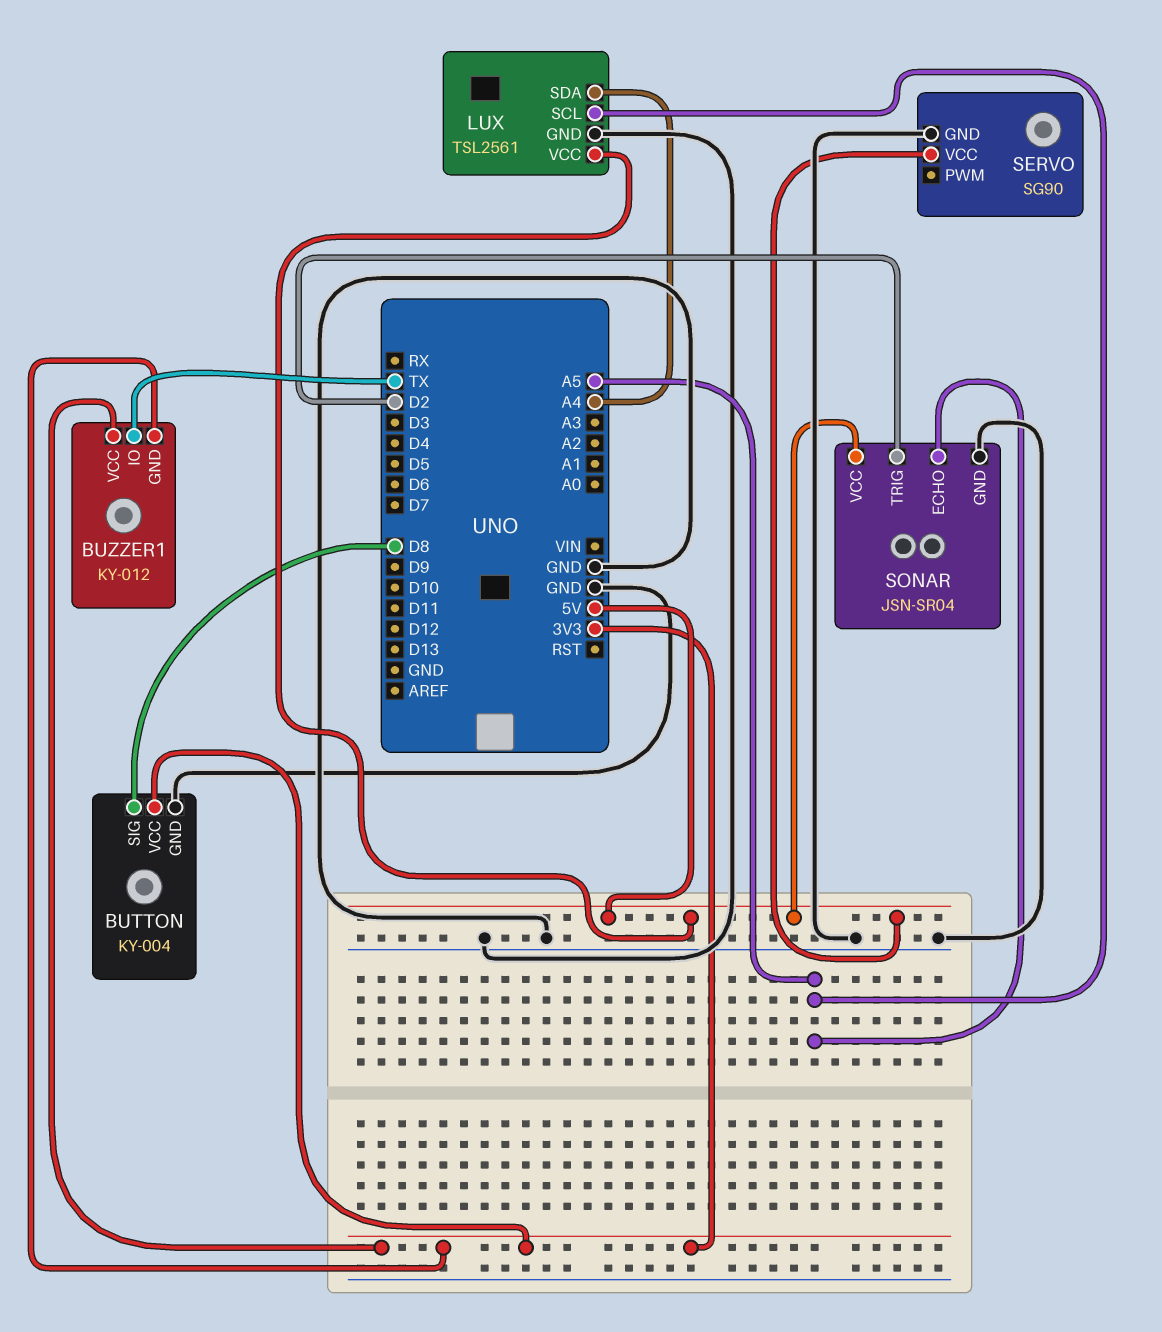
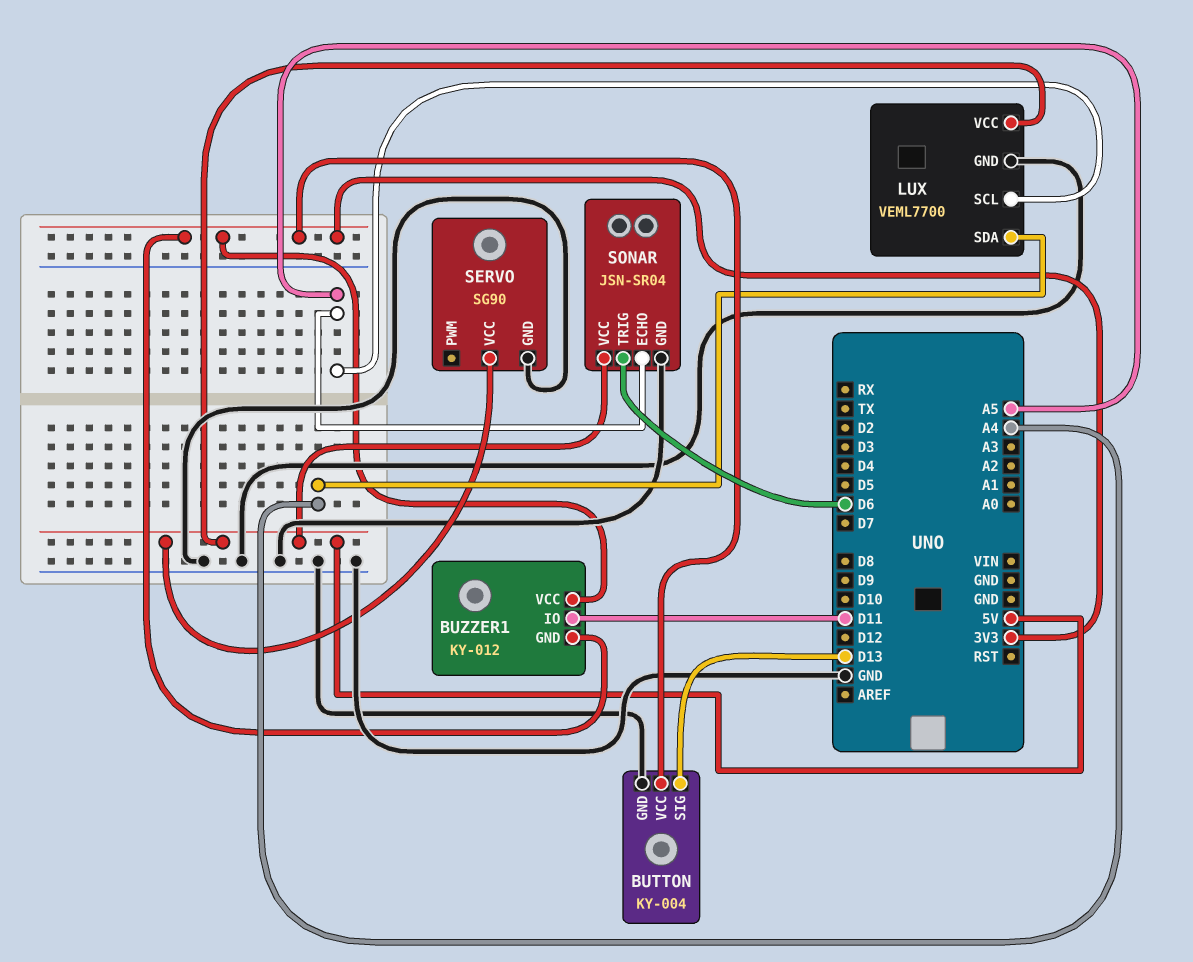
BUTTON pin SIG: D8 -> D13
BUZZER1 pin IO: TX -> D11
LUX: TSL2561 -> VEML7700
SONAR pin TRIG: D2 -> D6

